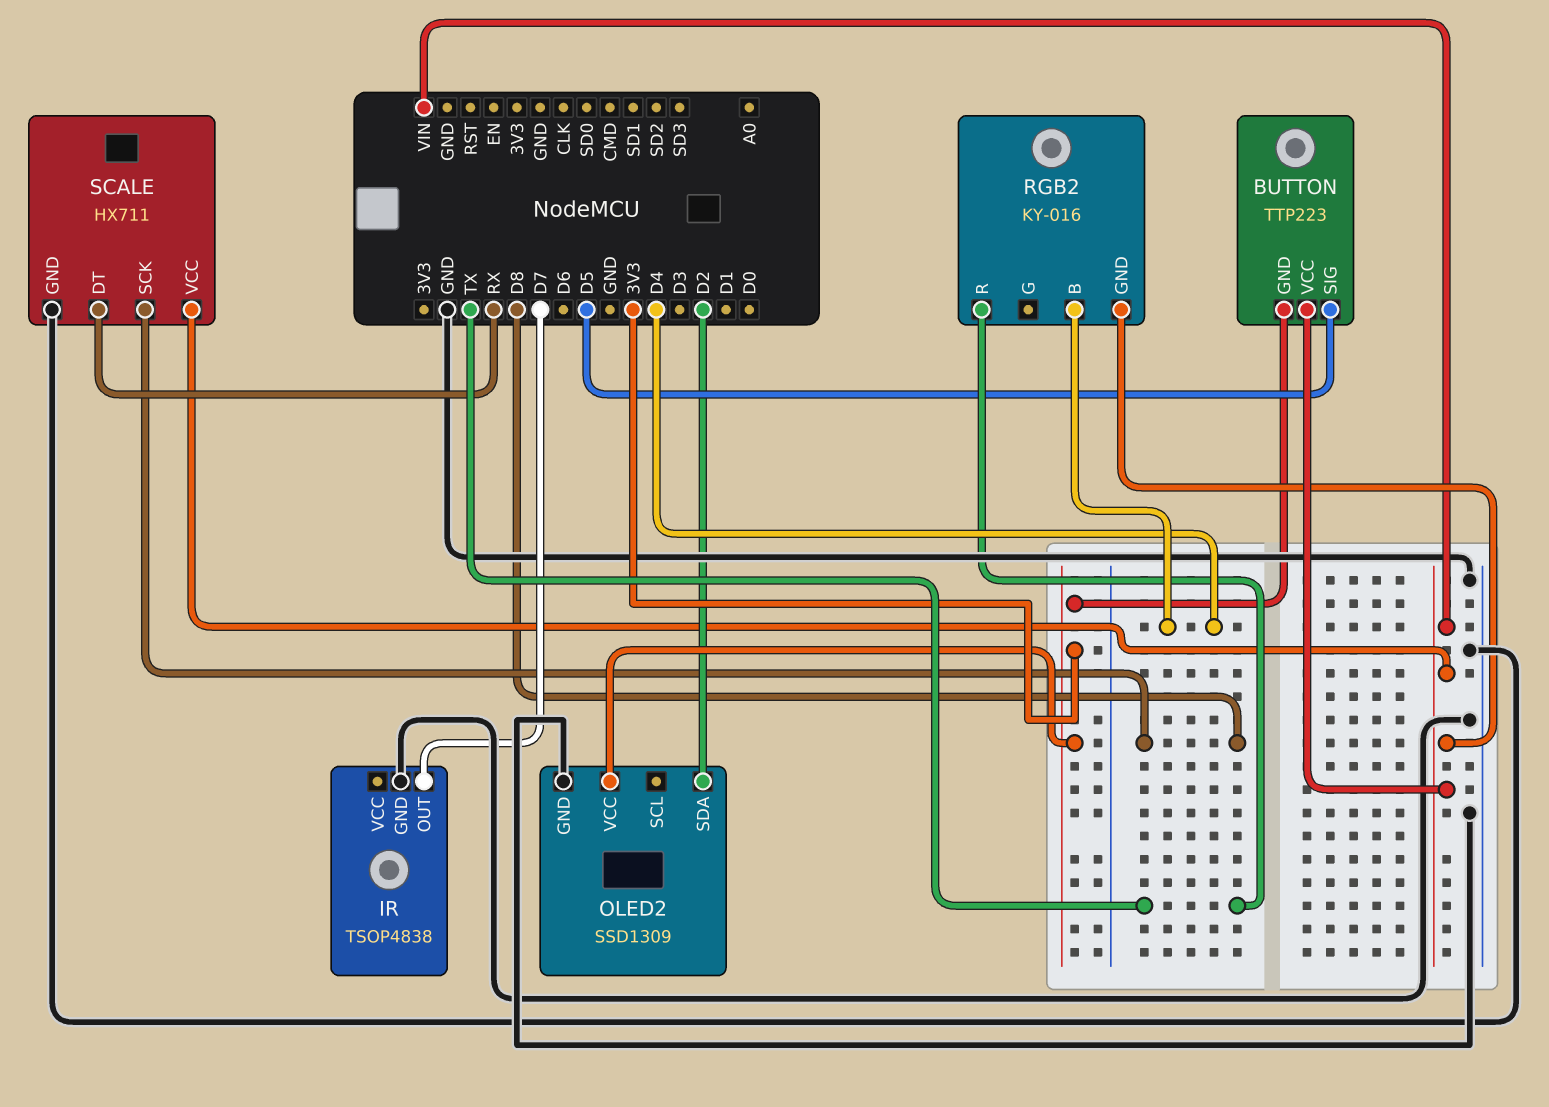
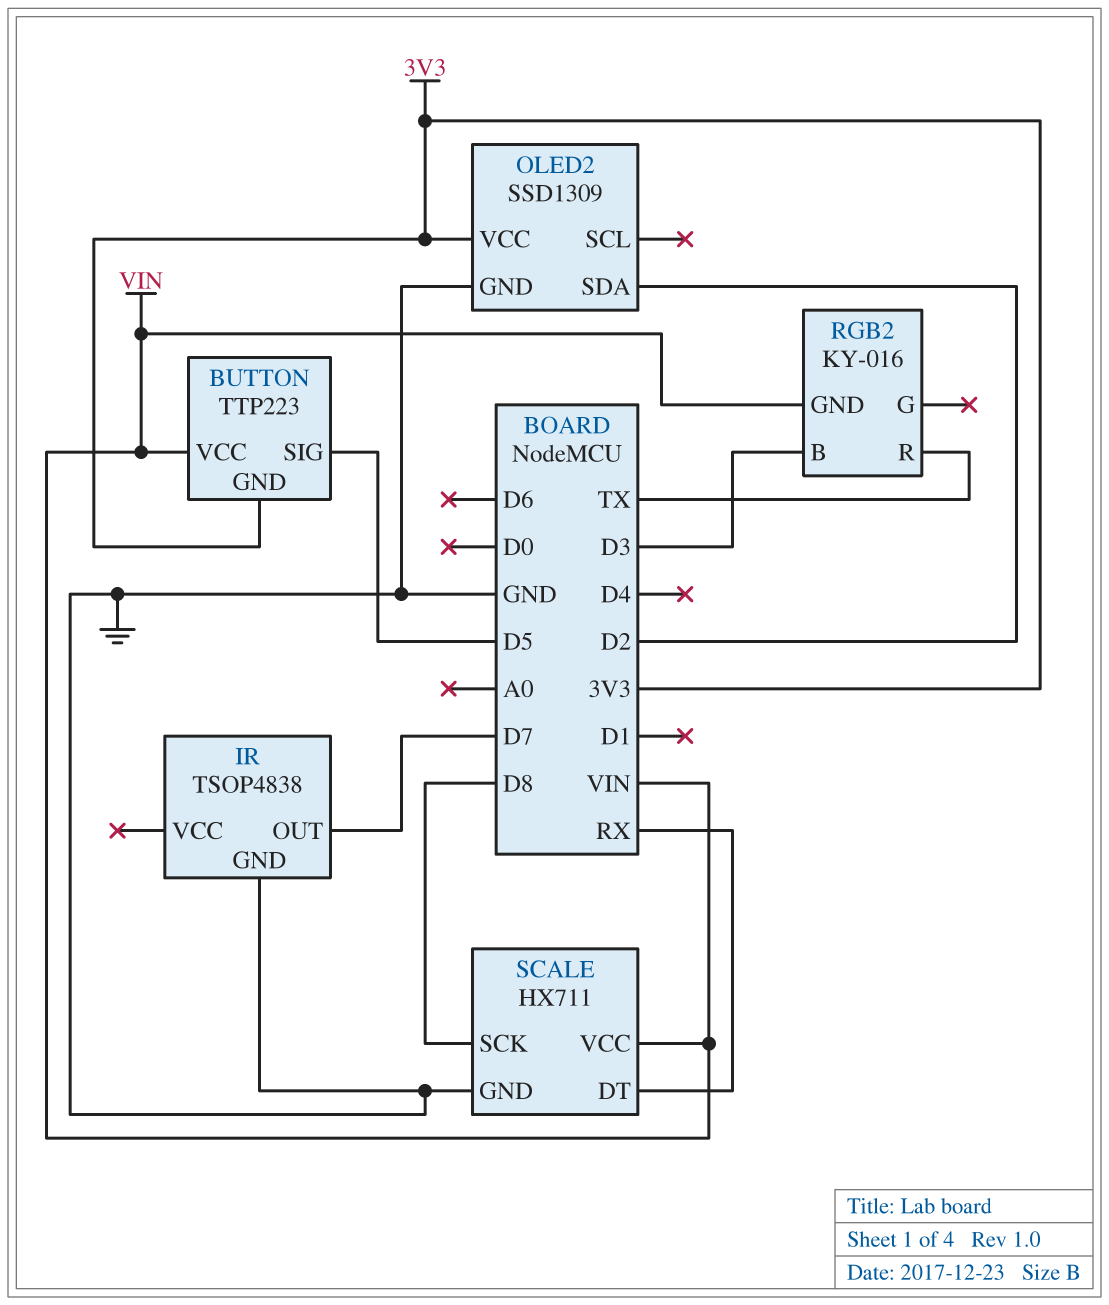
RGB2 pin B: D4 -> D3

